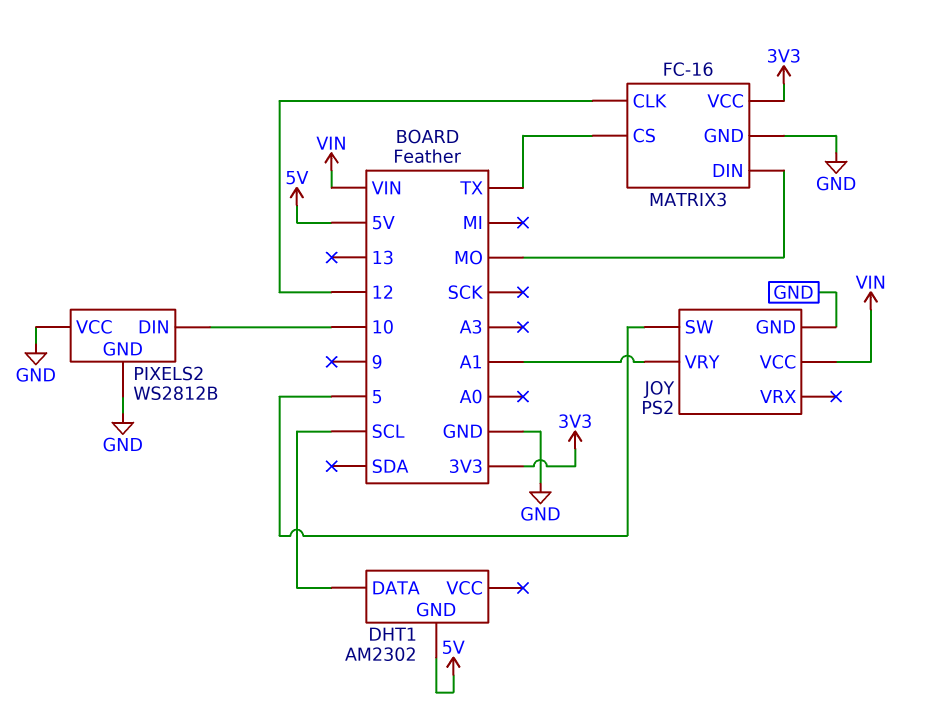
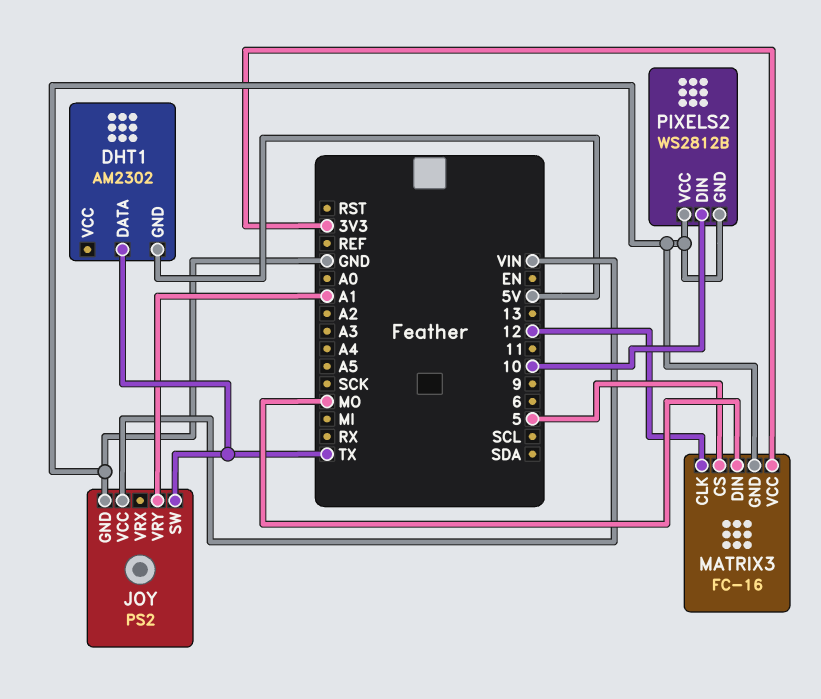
DHT1 pin DATA: SCL -> TX
JOY pin SW: 5 -> TX
MATRIX3 pin CS: TX -> 5

